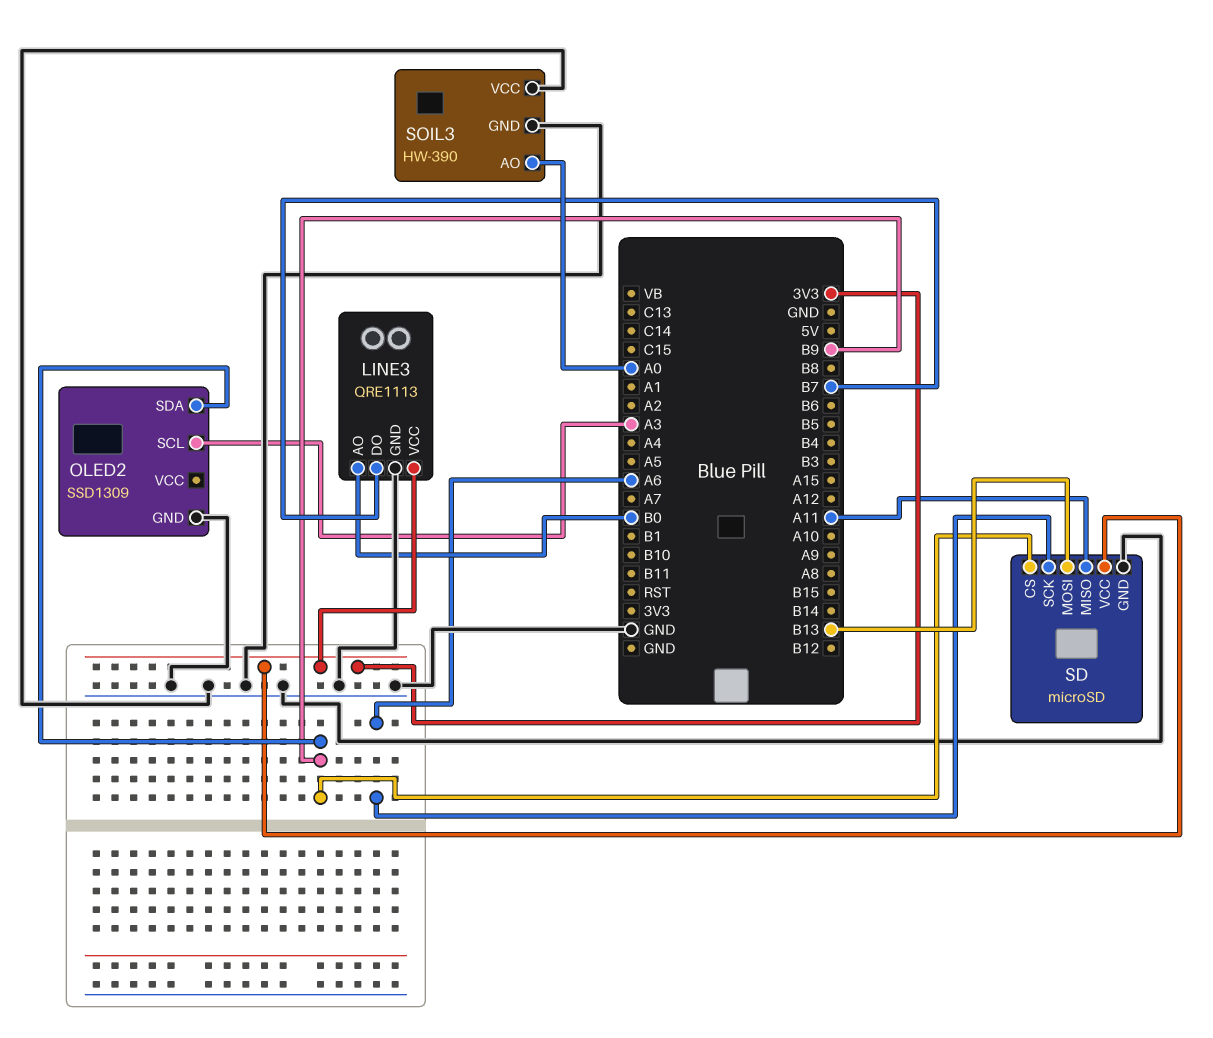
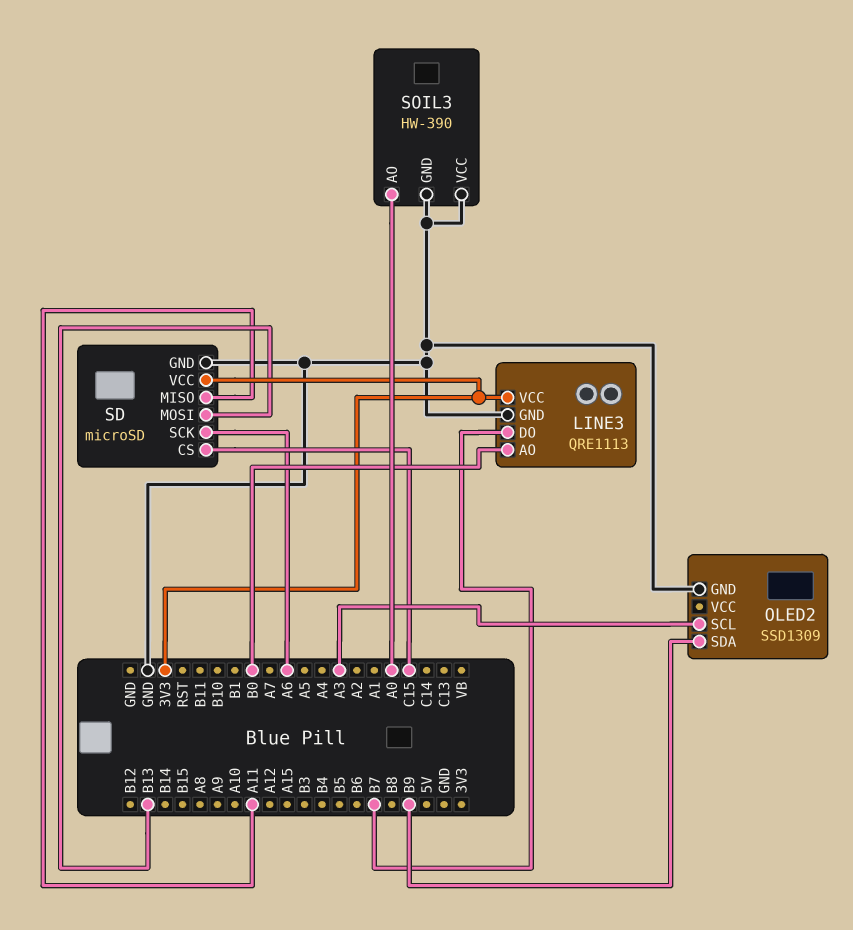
SD pin CS: B9 -> C15

